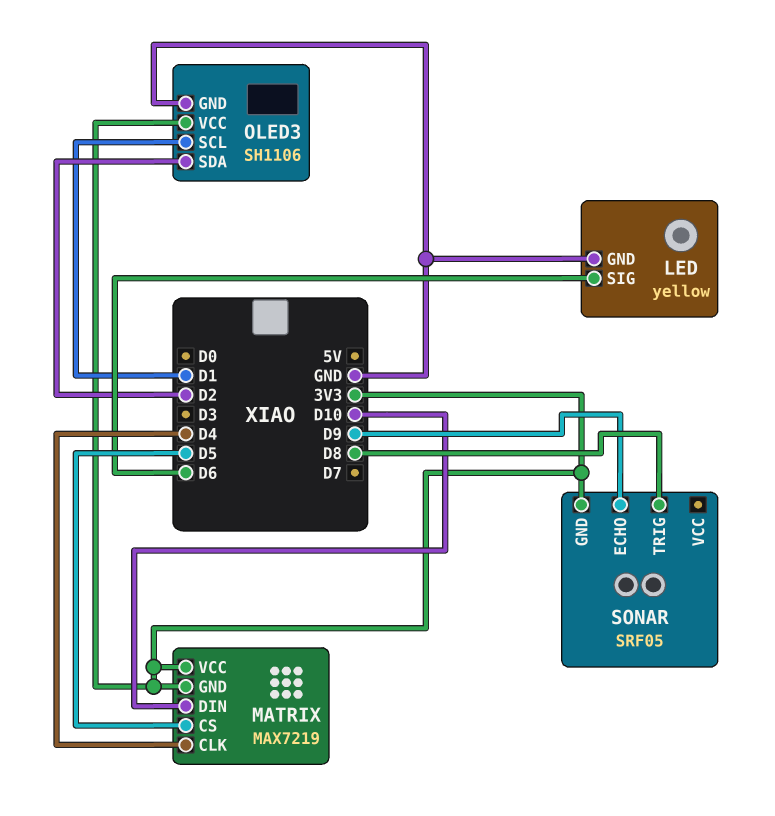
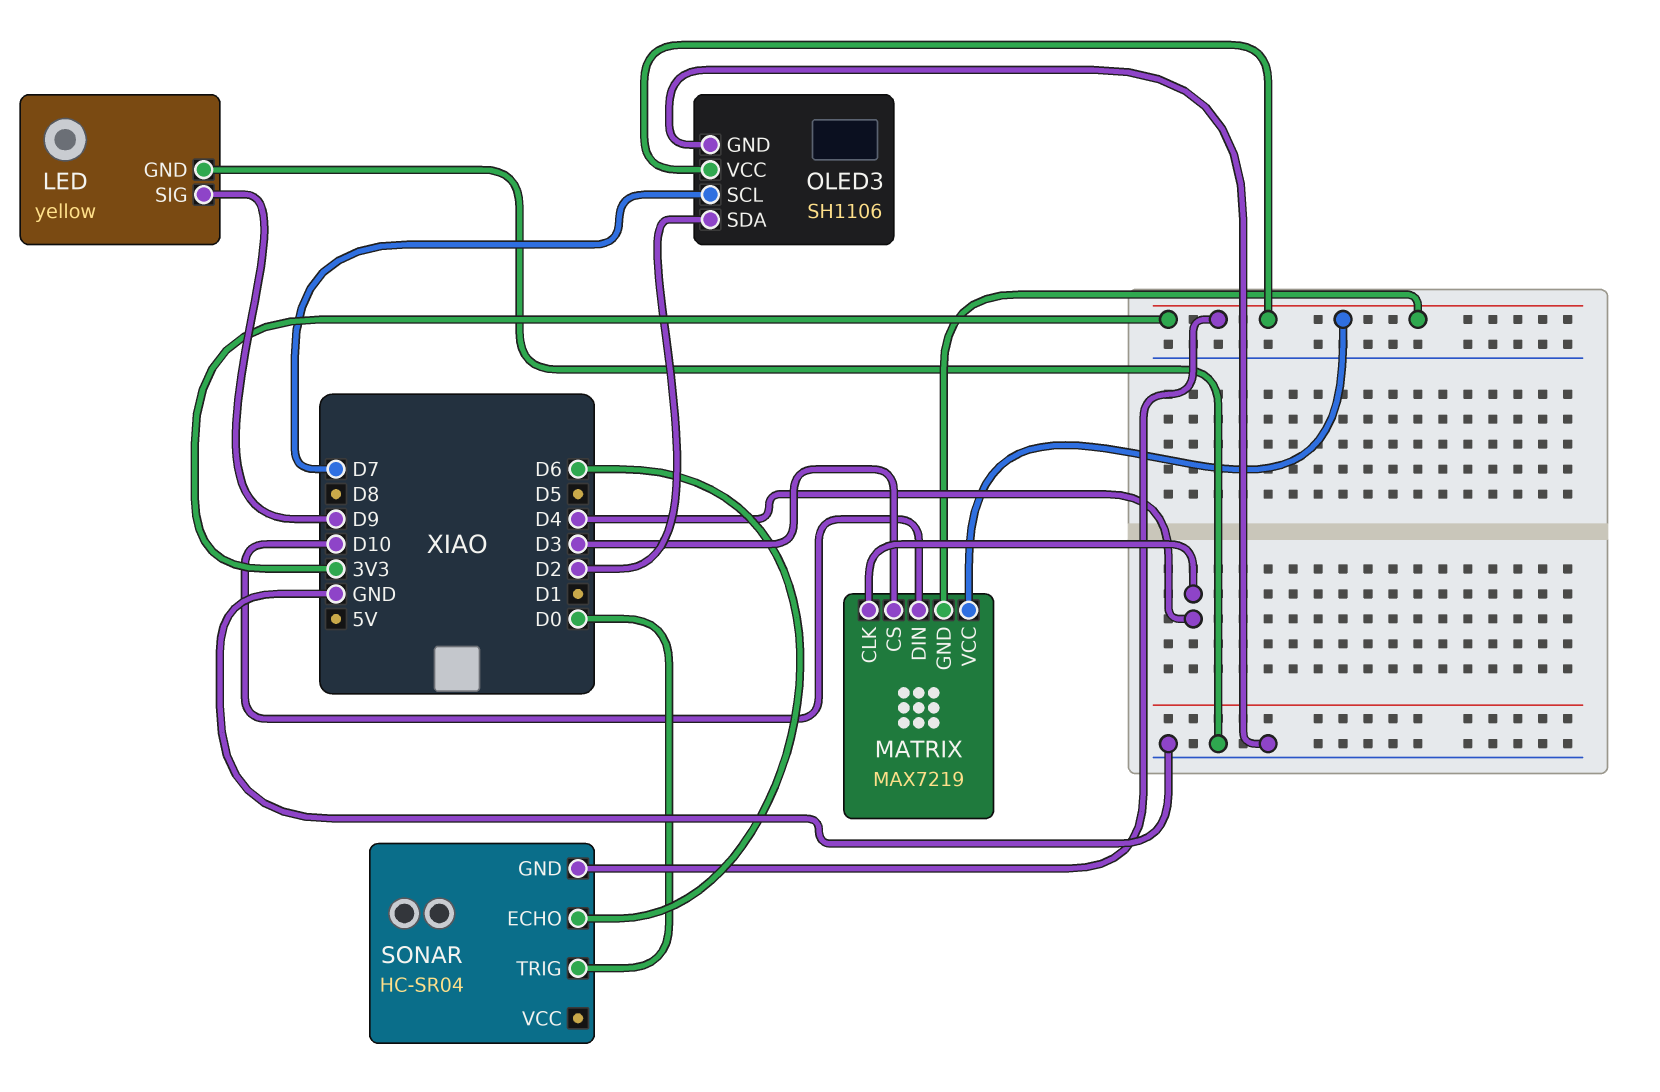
LED pin SIG: D6 -> D9
MATRIX pin CS: D5 -> D3
OLED3 pin SCL: D1 -> D7
SONAR: SRF05 -> HC-SR04
SONAR pin ECHO: D9 -> D6
SONAR pin TRIG: D8 -> D0

